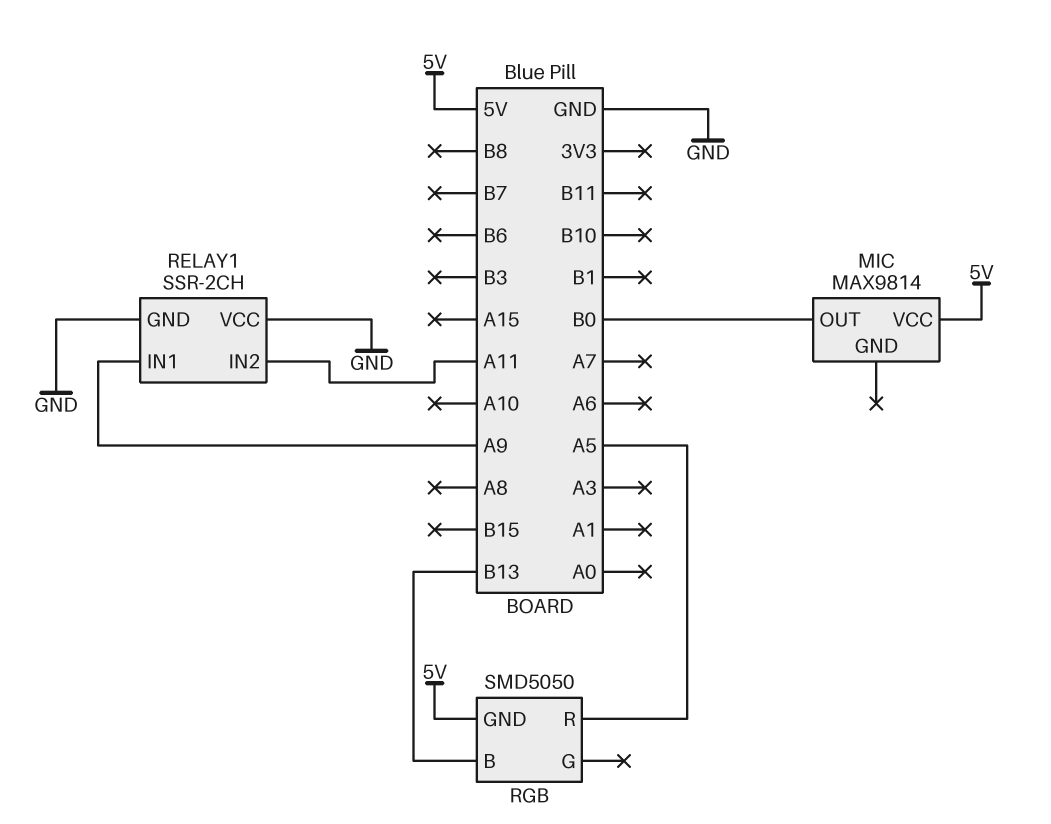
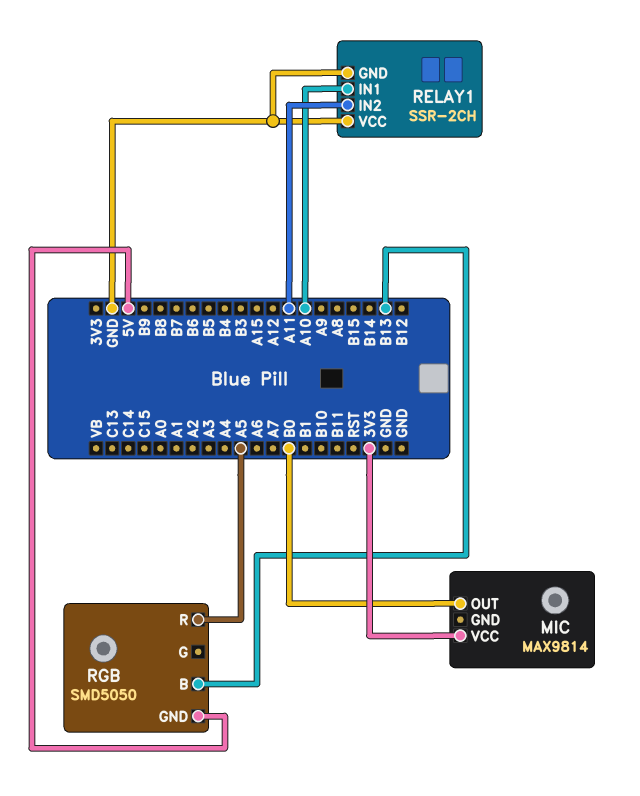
MIC pin VCC: 5V -> 3V3
RELAY1 pin IN1: A9 -> A10

